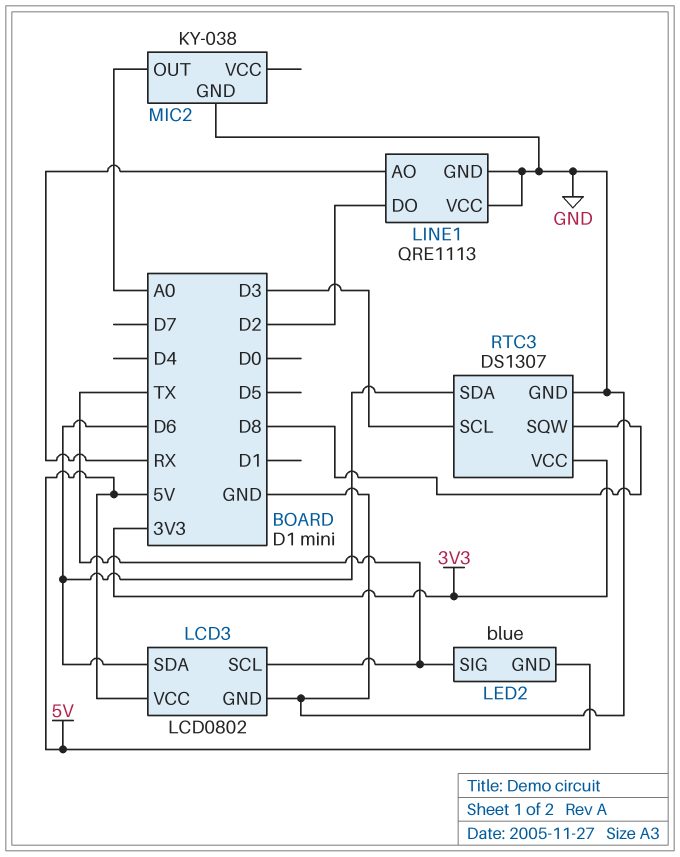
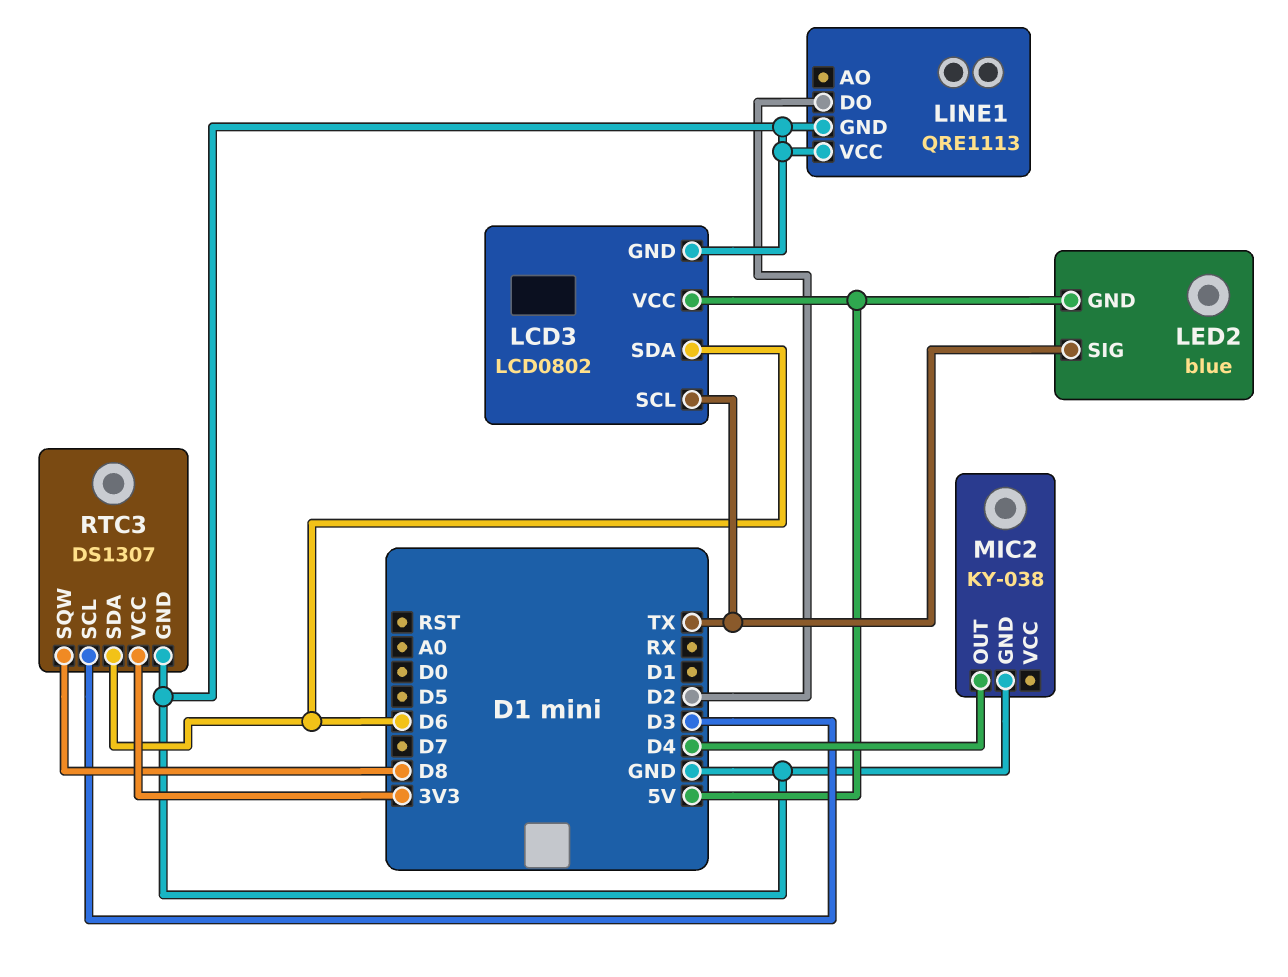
LINE1 pin AO: RX -> none
MIC2 pin OUT: A0 -> D4

